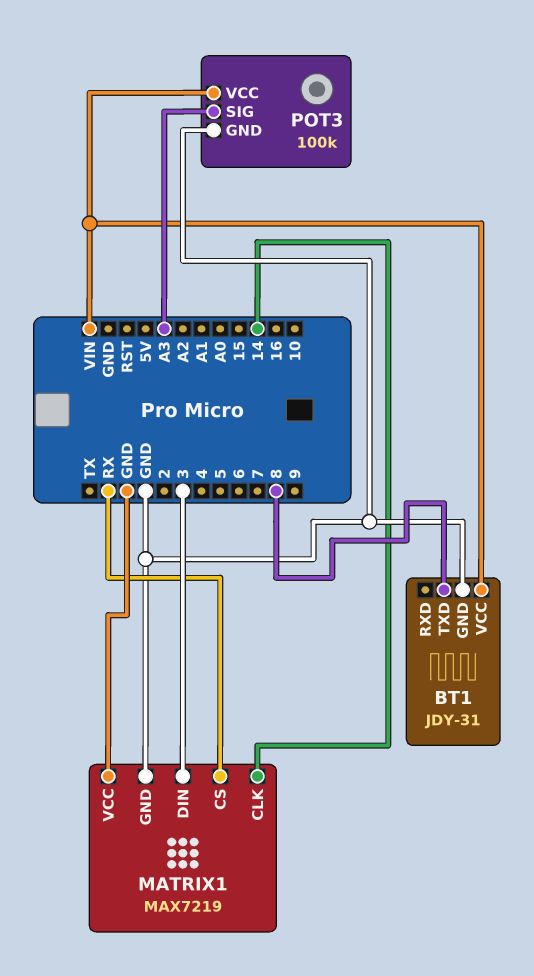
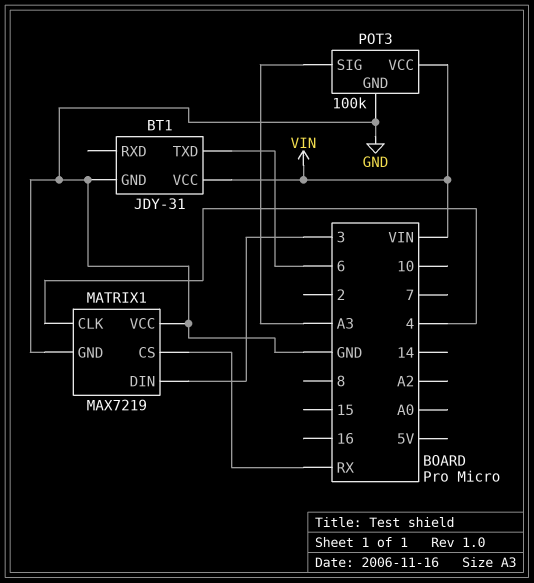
BT1 pin TXD: 8 -> 6
MATRIX1 pin CLK: 14 -> 4

